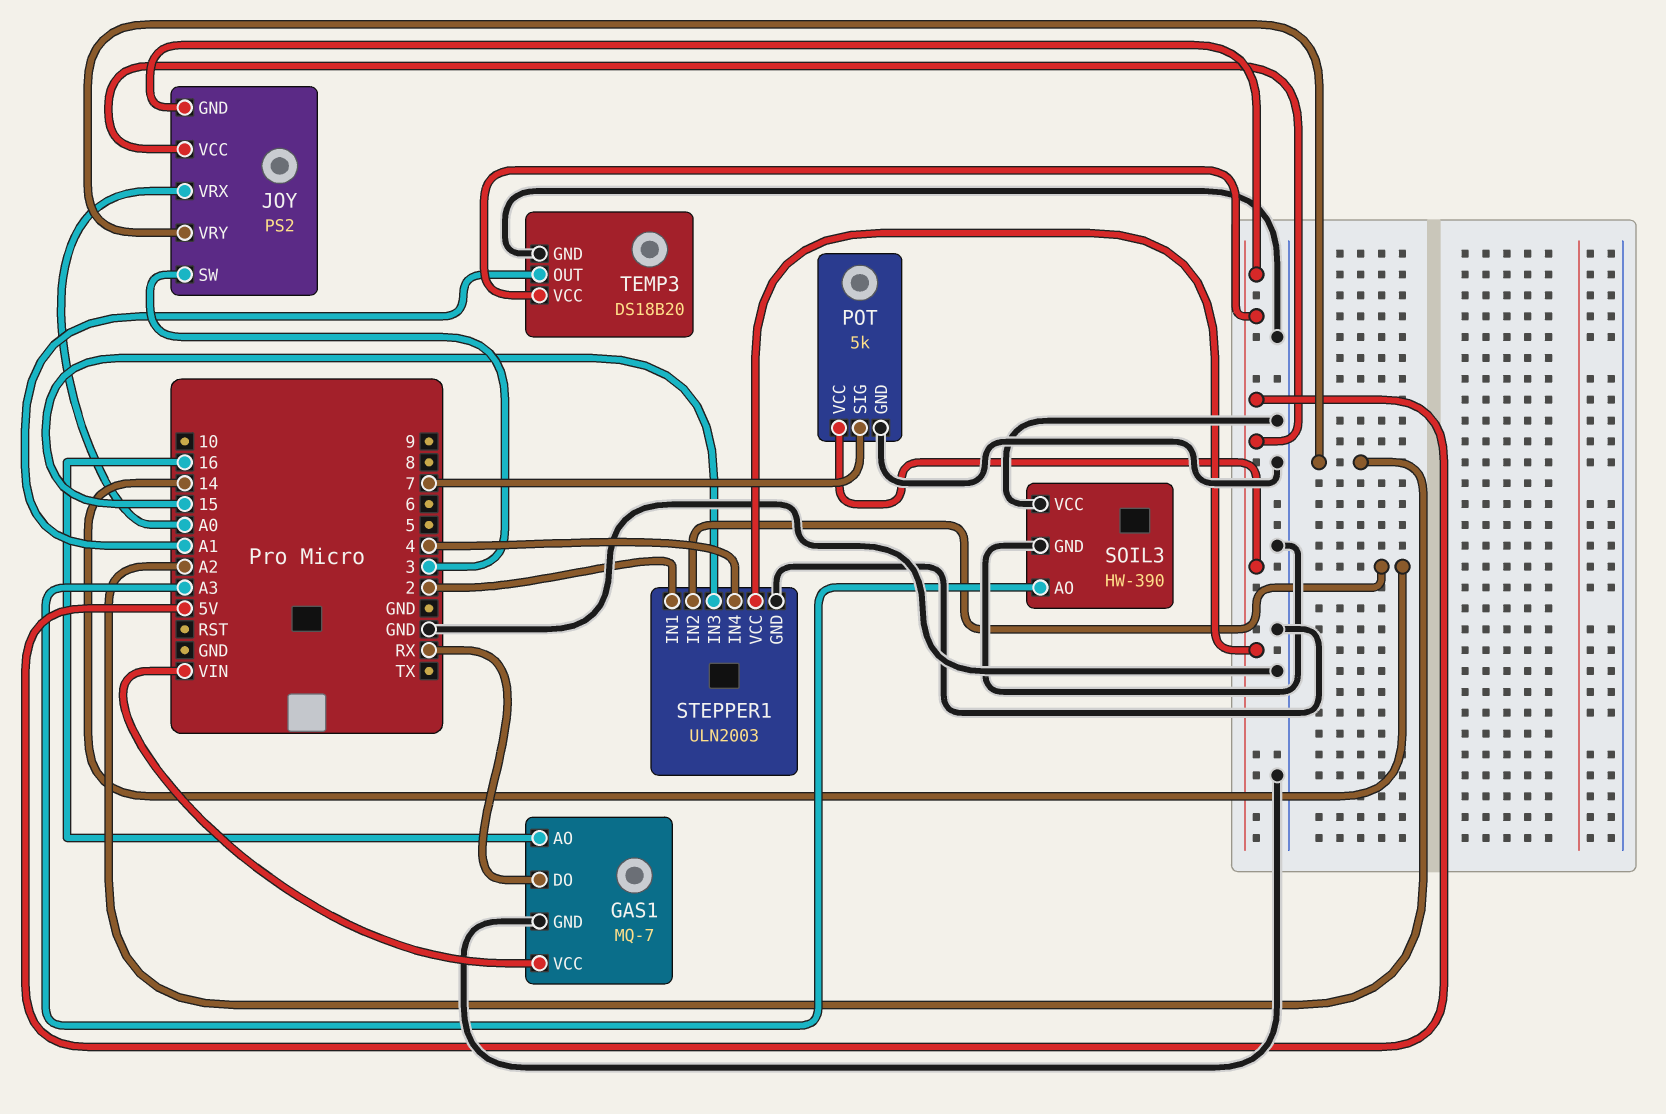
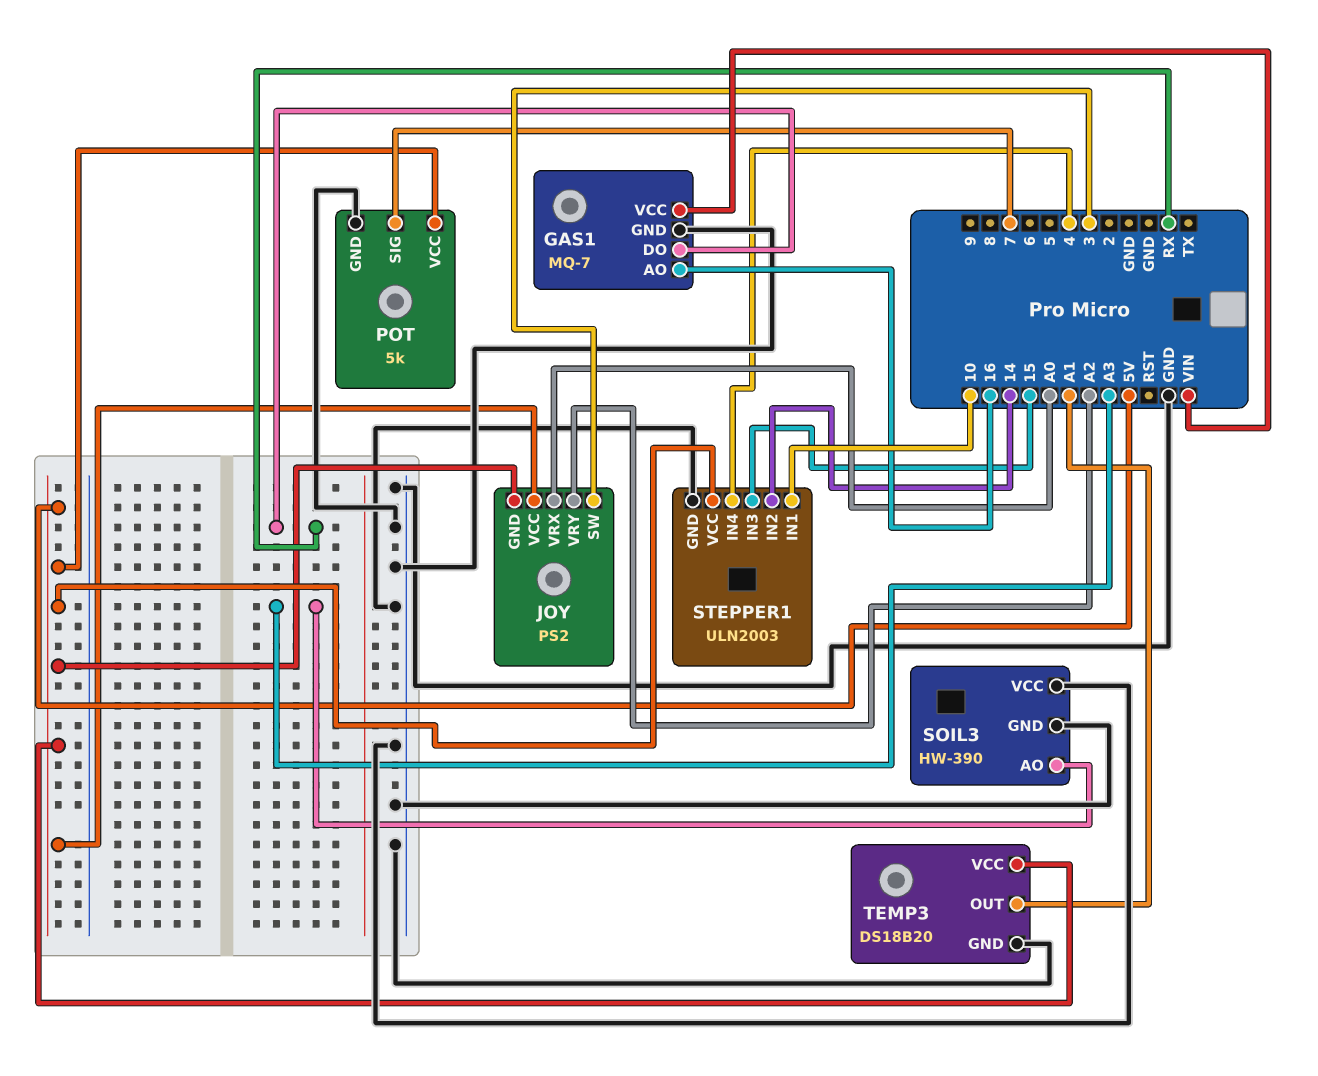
STEPPER1 pin IN1: 2 -> 10

